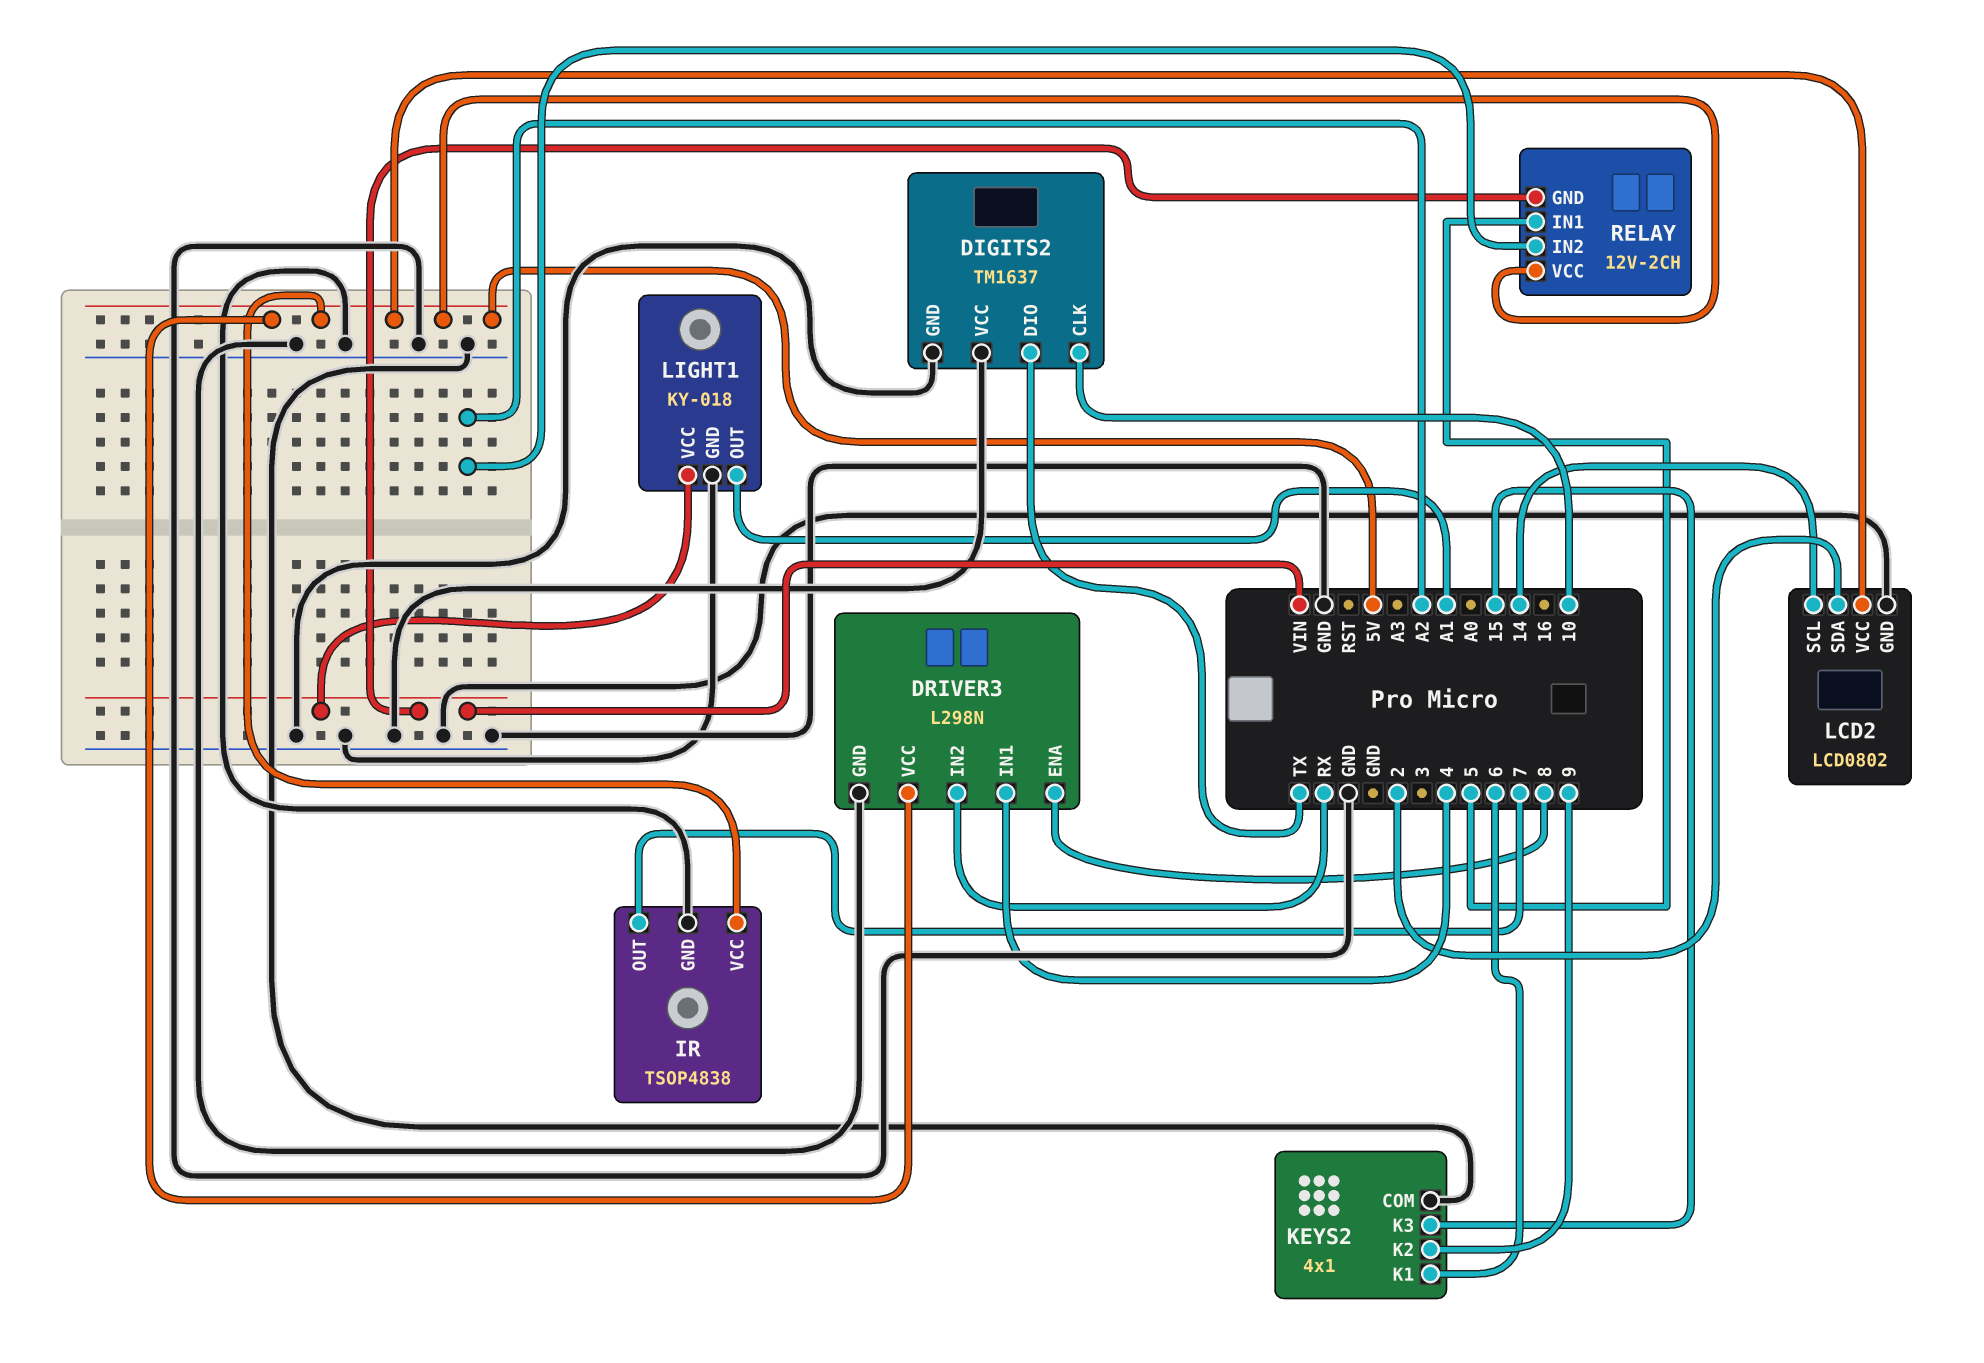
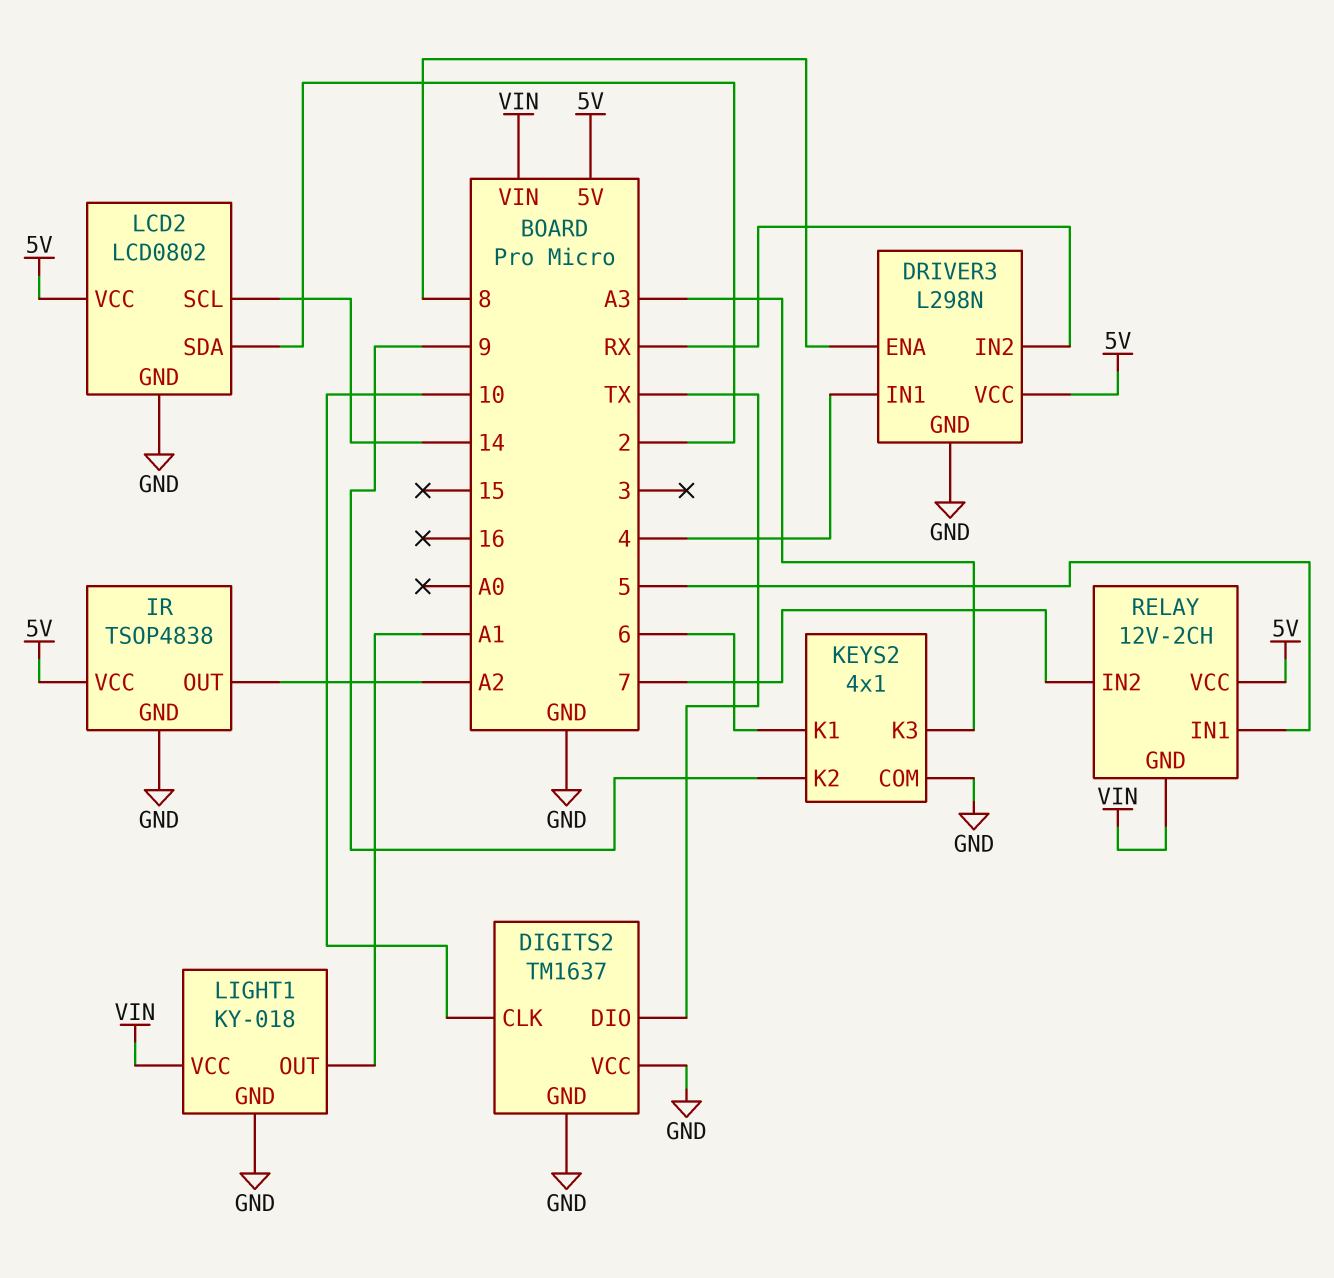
IR pin OUT: 7 -> A2
KEYS2 pin K3: 15 -> A3
RELAY pin IN2: A2 -> 7

